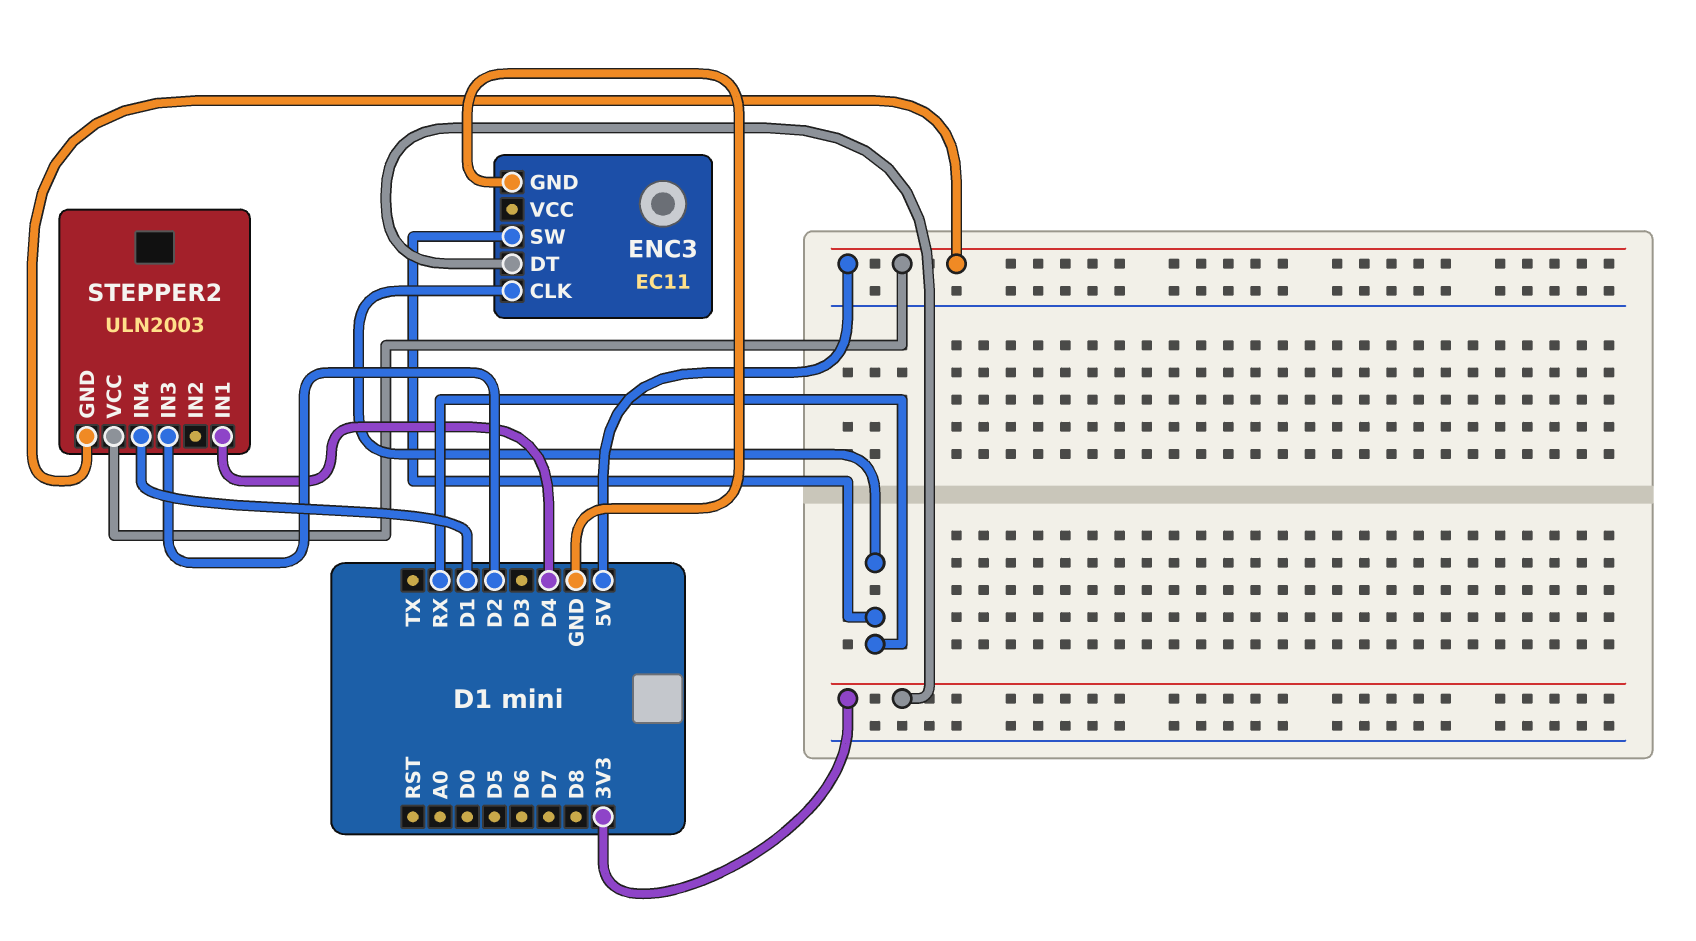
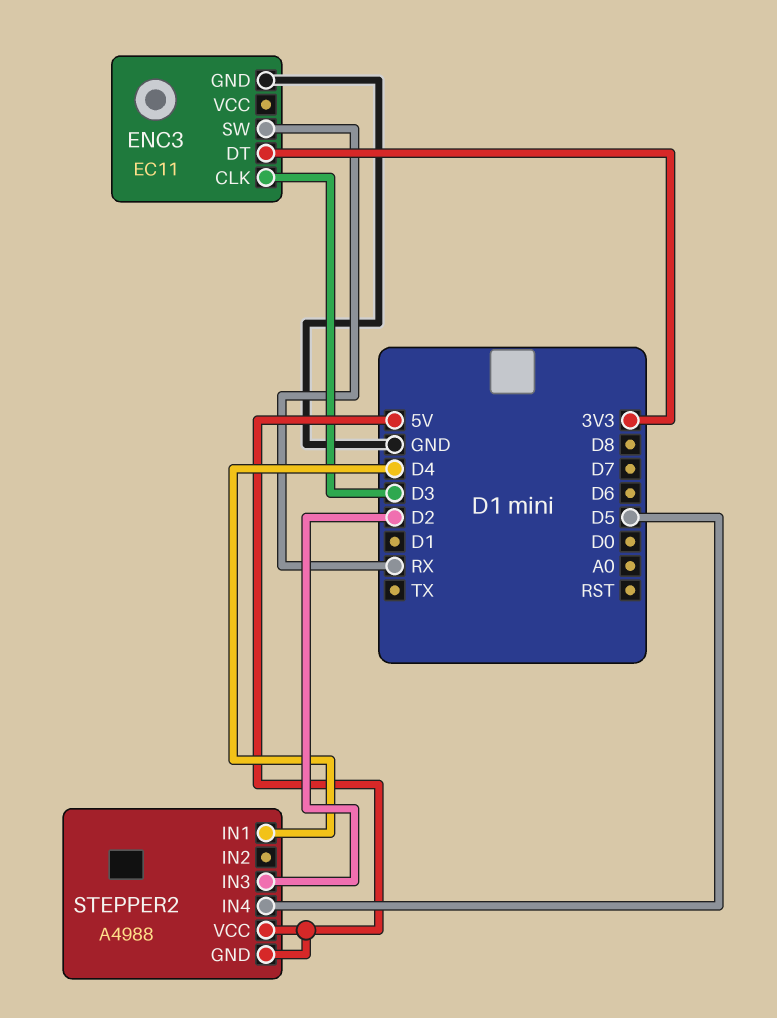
ENC3 pin CLK: RX -> D3
STEPPER2: ULN2003 -> A4988
STEPPER2 pin IN4: D1 -> D5

